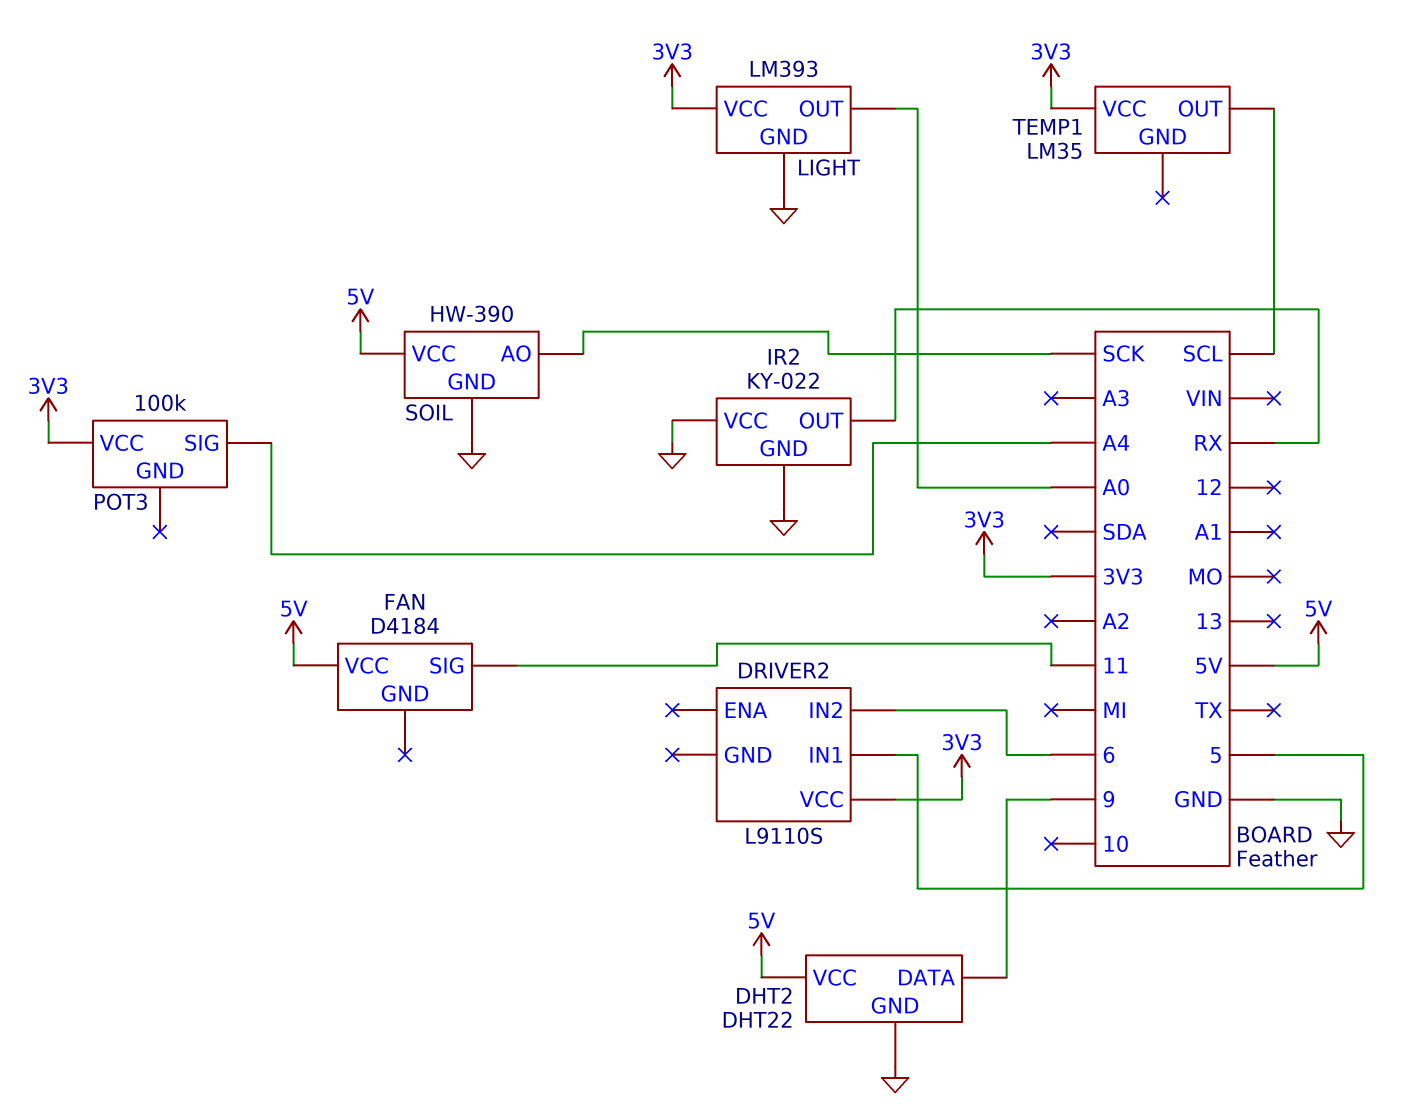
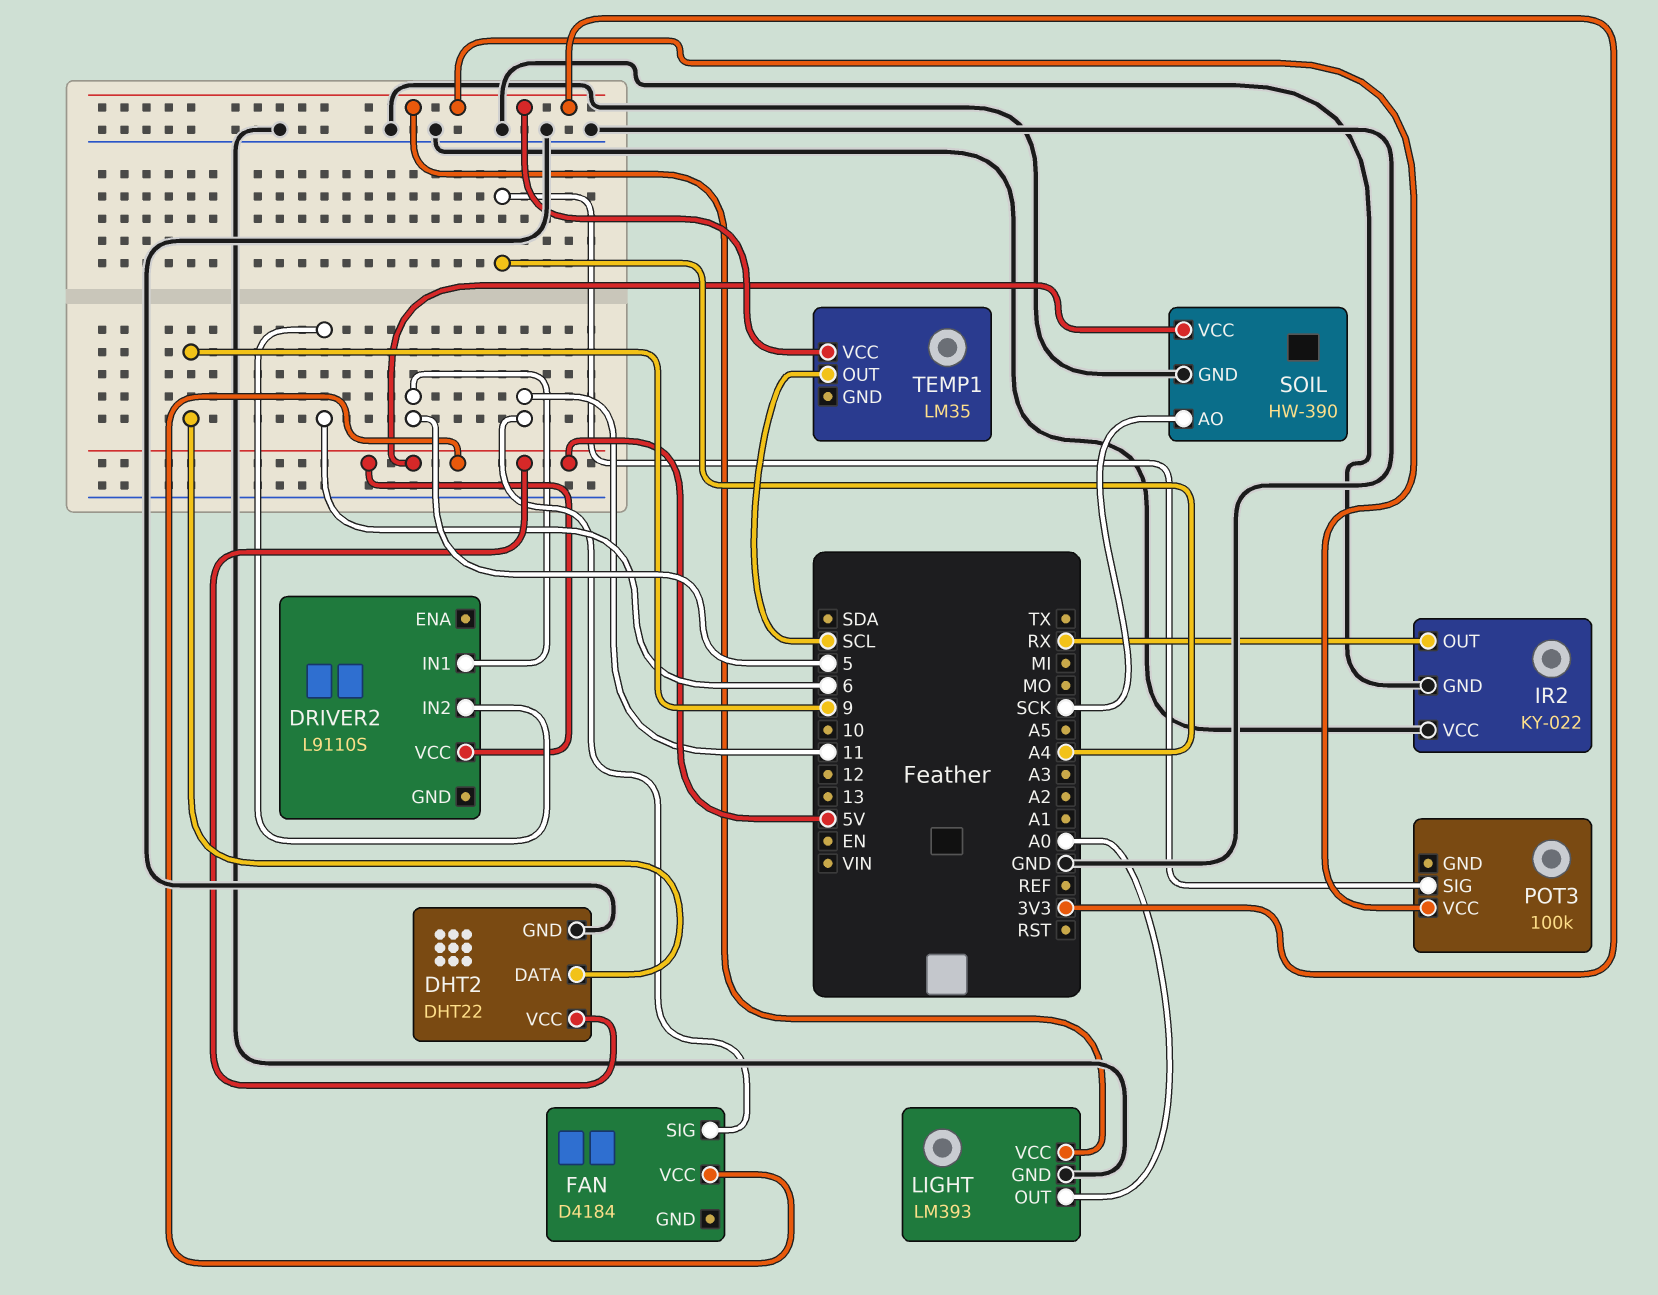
DRIVER2 pin VCC: 3V3 -> 5V

